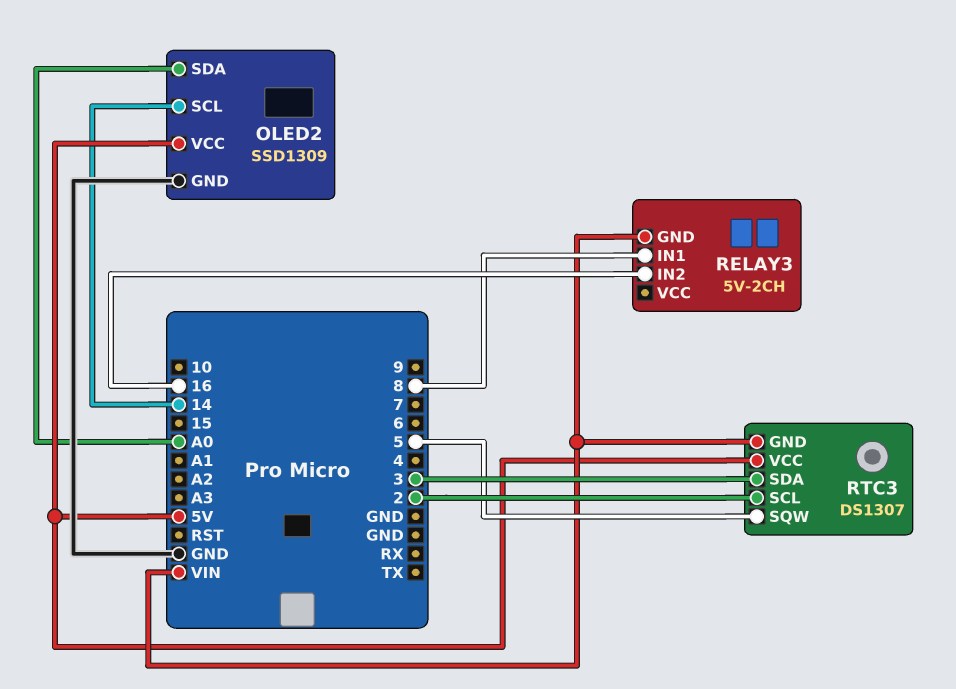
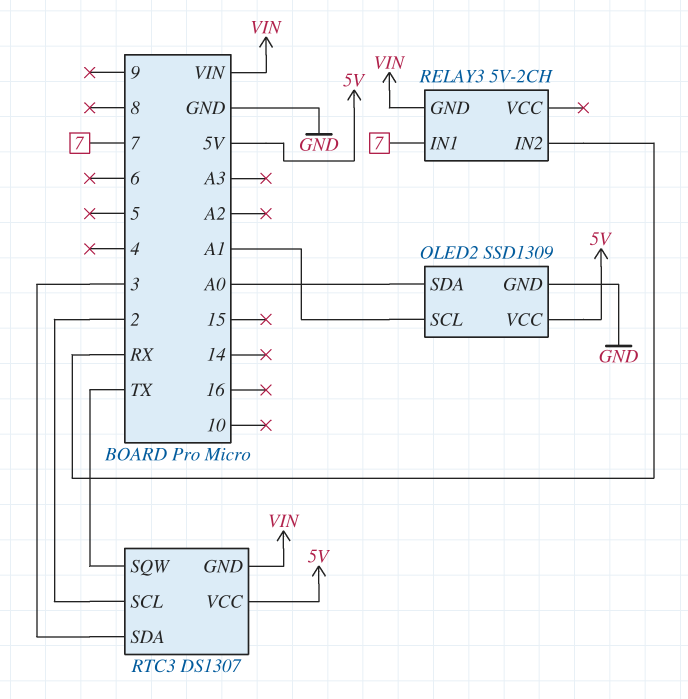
OLED2 pin SCL: 14 -> A1
RELAY3 pin IN1: 8 -> 7
RELAY3 pin IN2: 16 -> RX
RTC3 pin SQW: 5 -> TX

